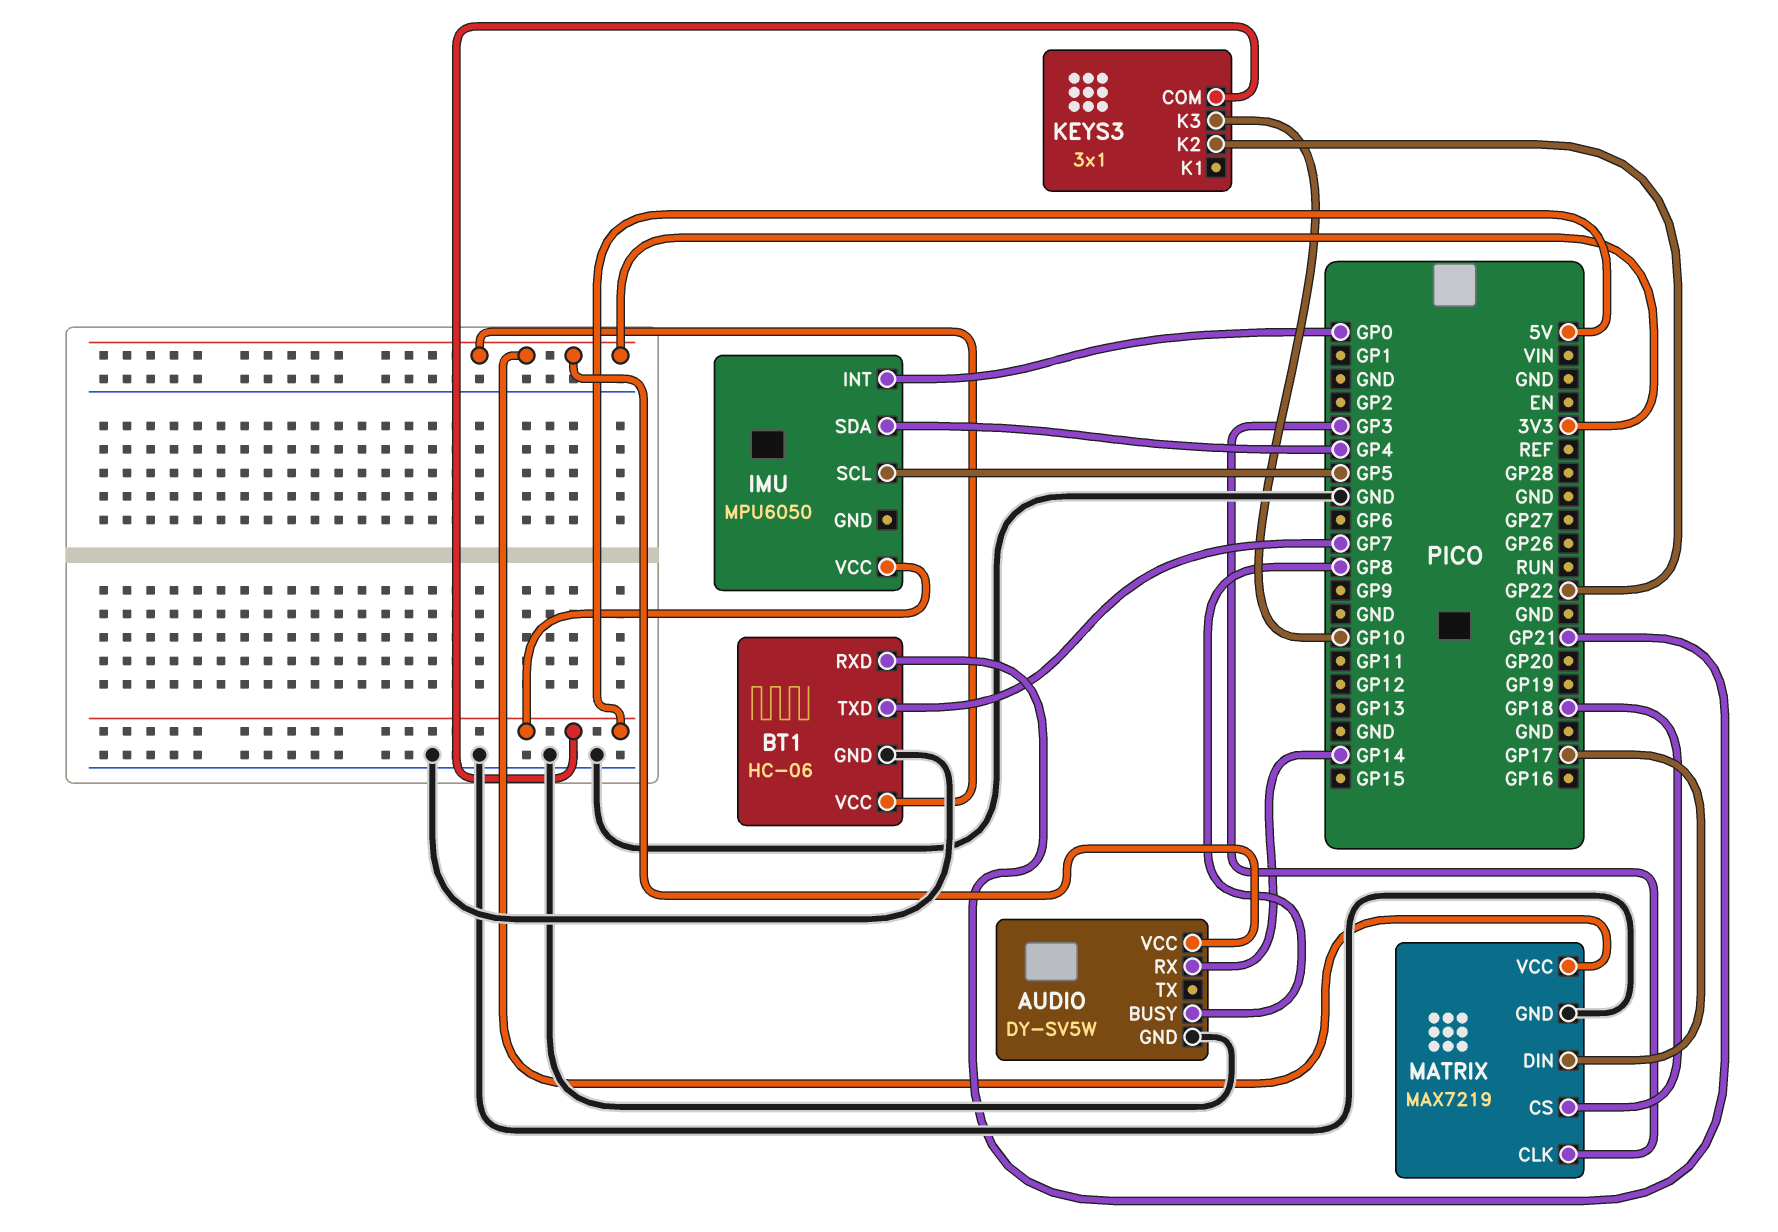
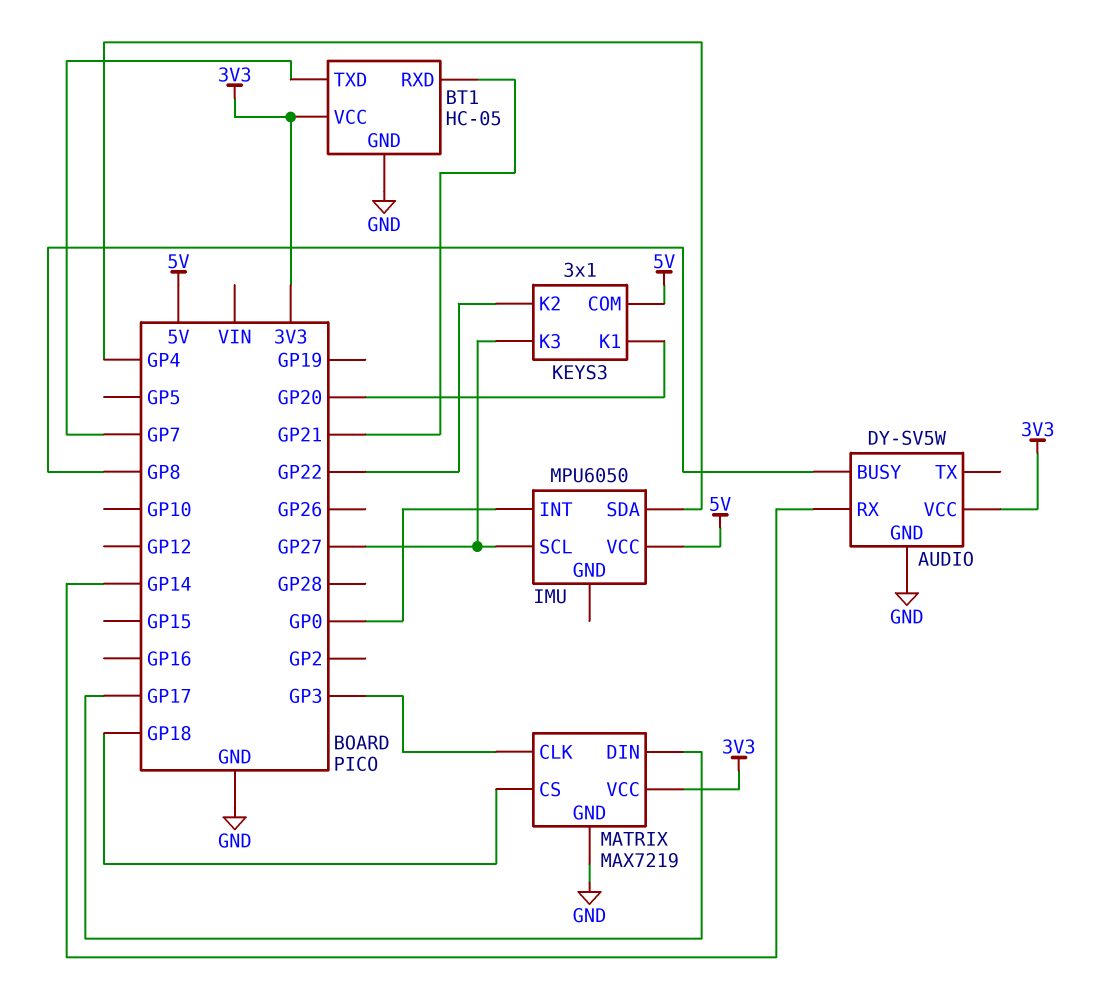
BT1: HC-06 -> HC-05
IMU pin SCL: GP5 -> GP27
KEYS3 pin K1: none -> GP20
KEYS3 pin K3: GP10 -> GP27

